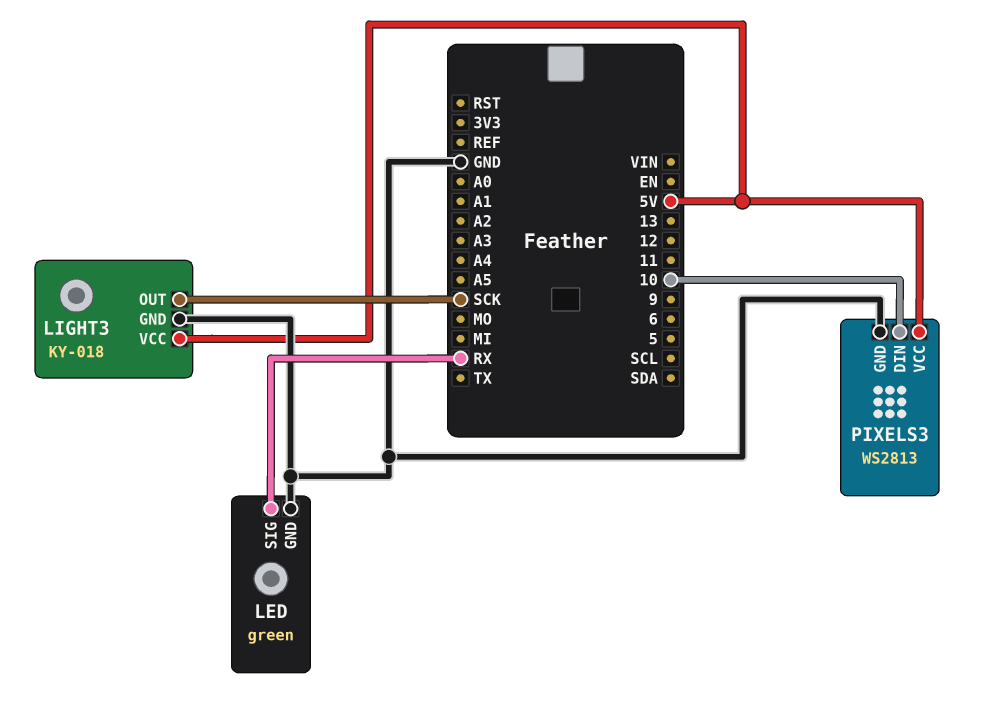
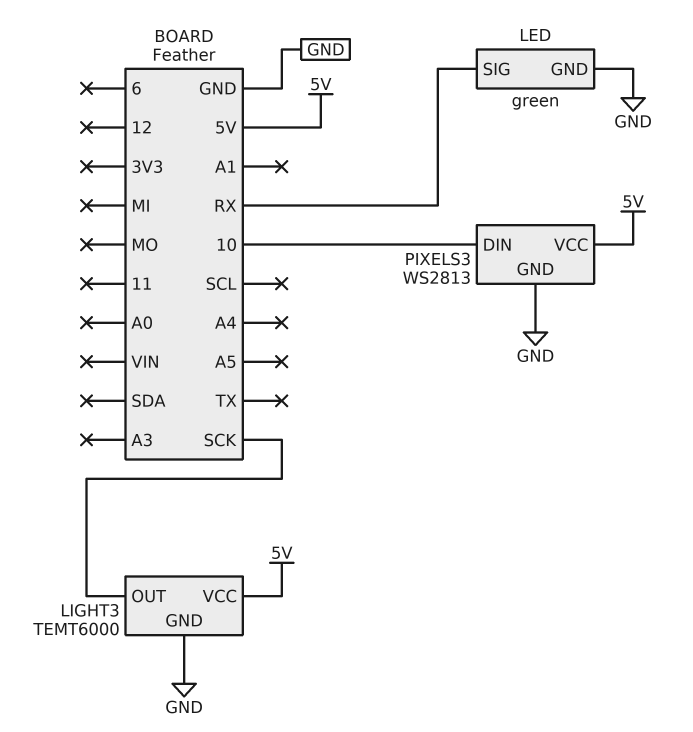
LIGHT3: KY-018 -> TEMT6000

